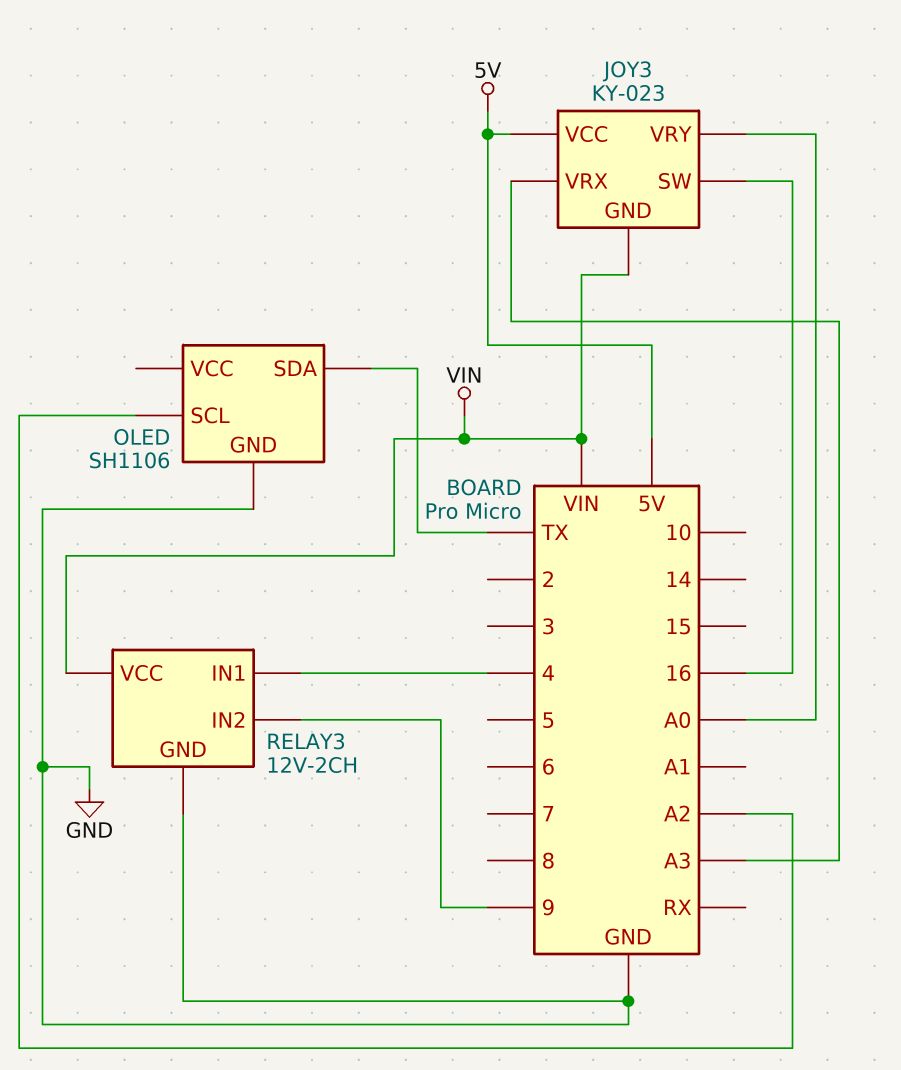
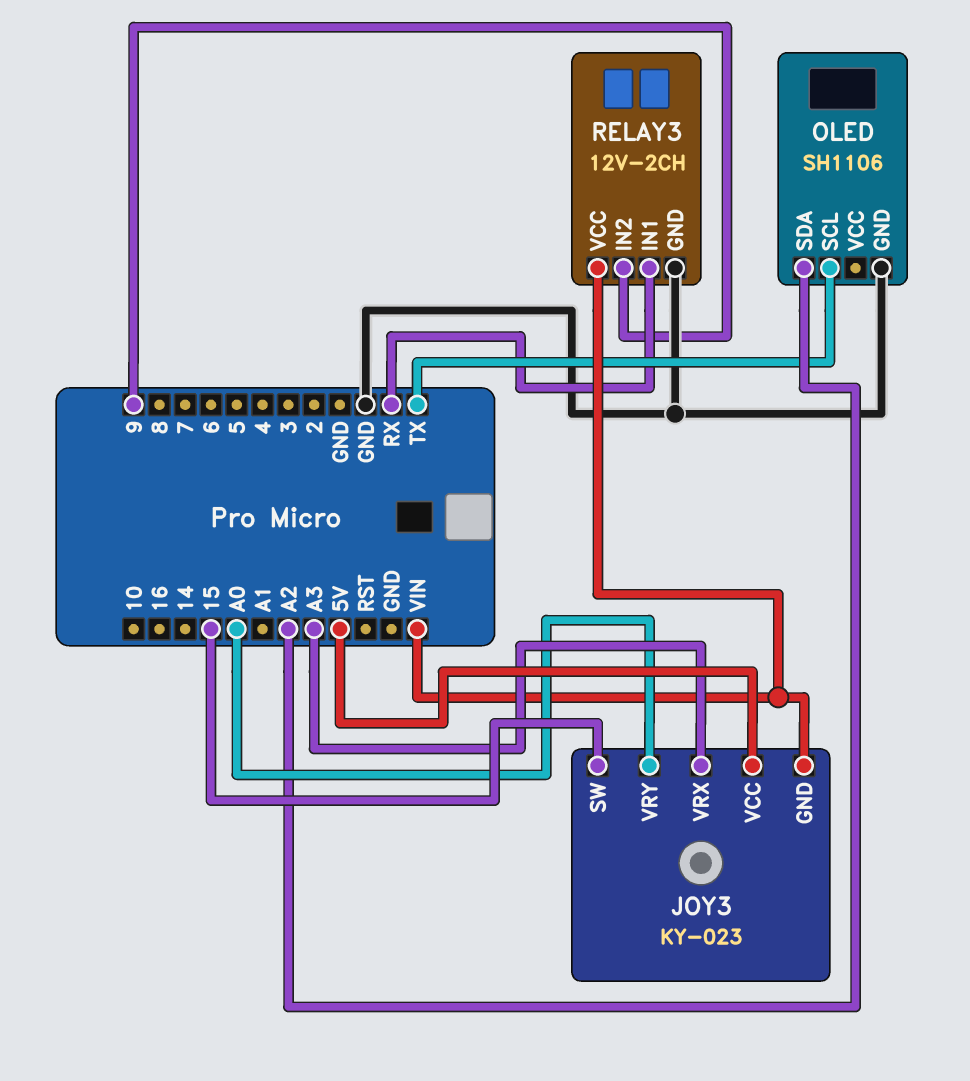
JOY3 pin SW: 16 -> 15
OLED pin SCL: A2 -> TX
OLED pin SDA: TX -> A2
RELAY3 pin IN1: 4 -> RX

